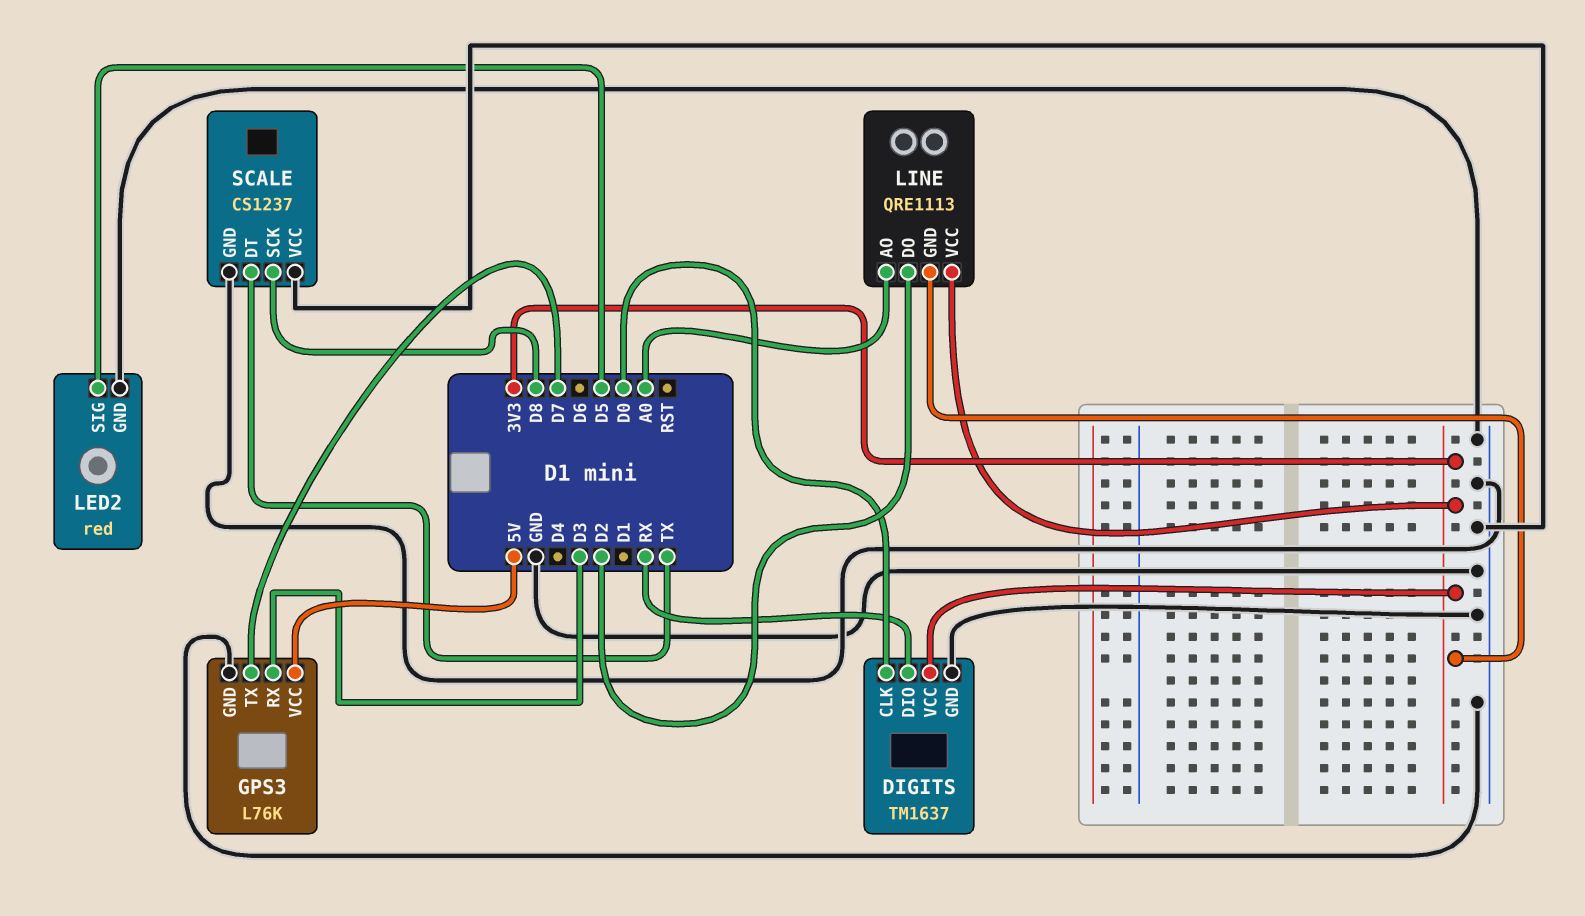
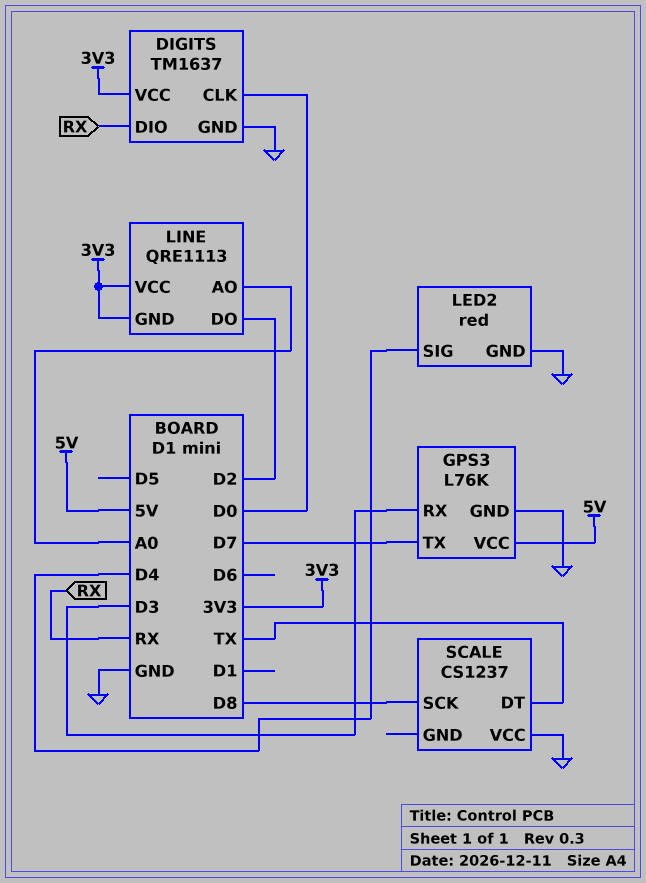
LED2 pin SIG: D5 -> D4
SCALE pin GND: GND -> none

